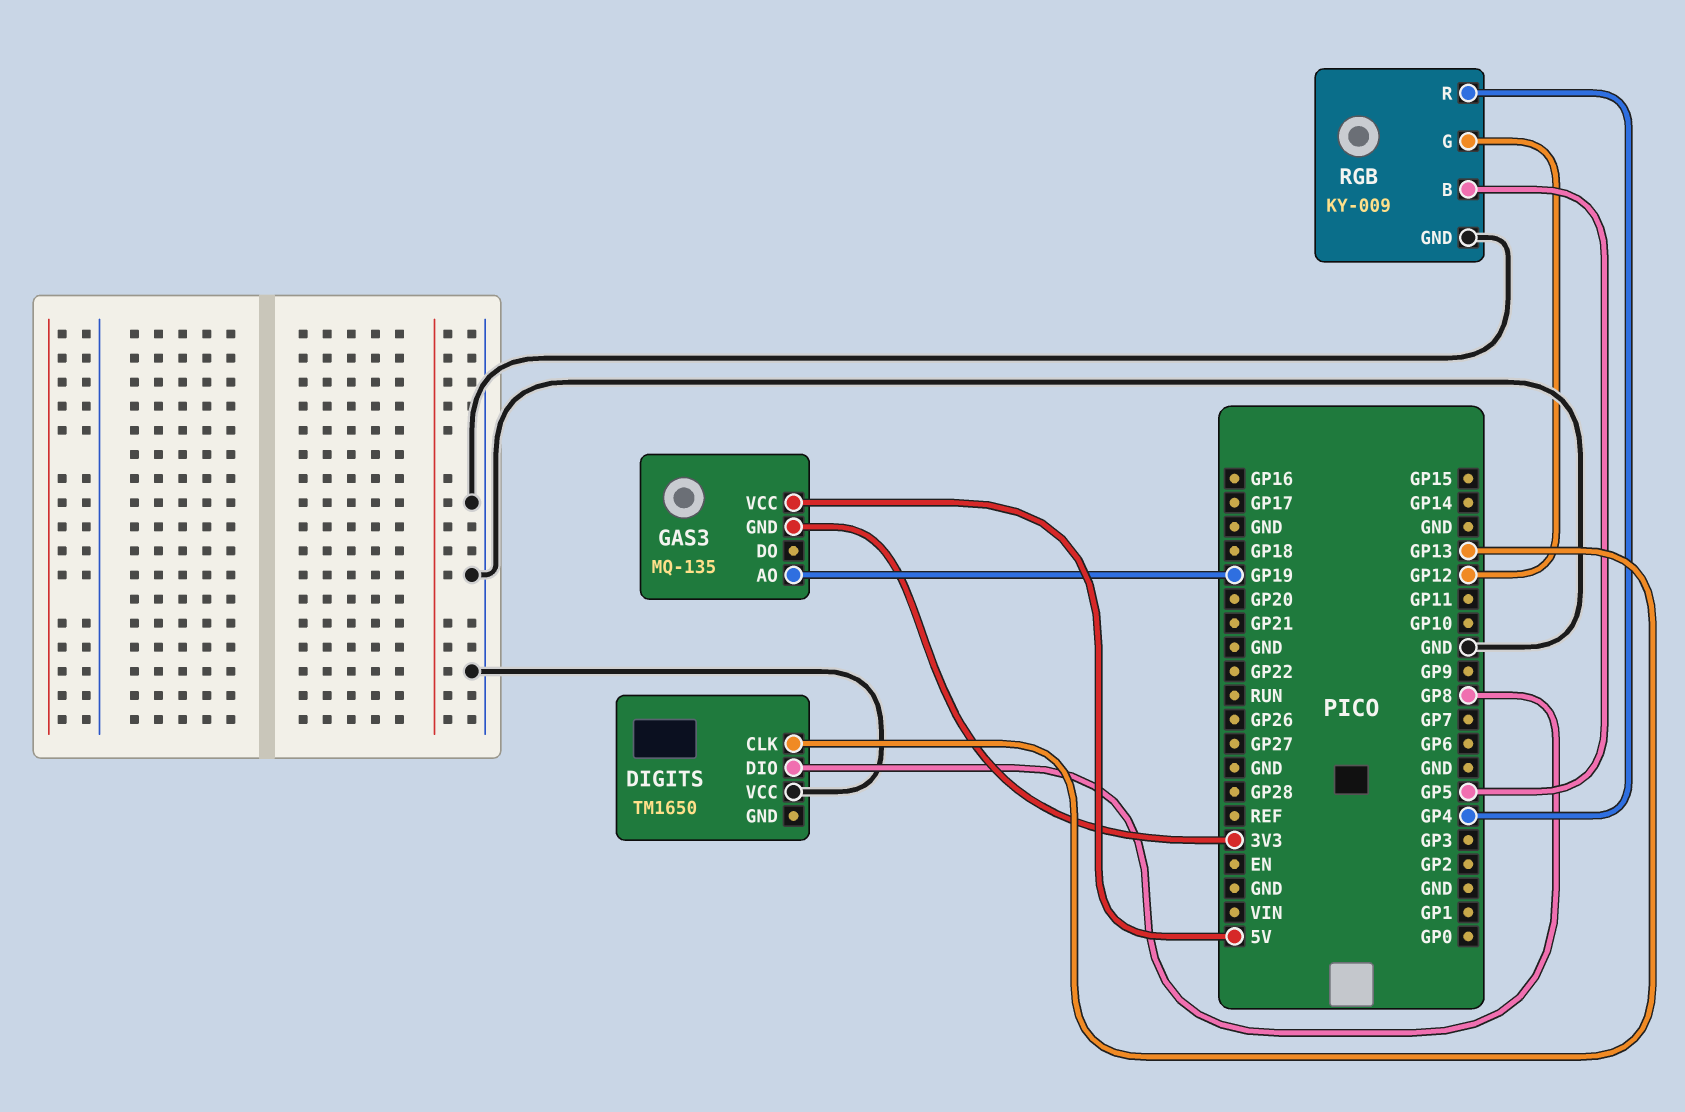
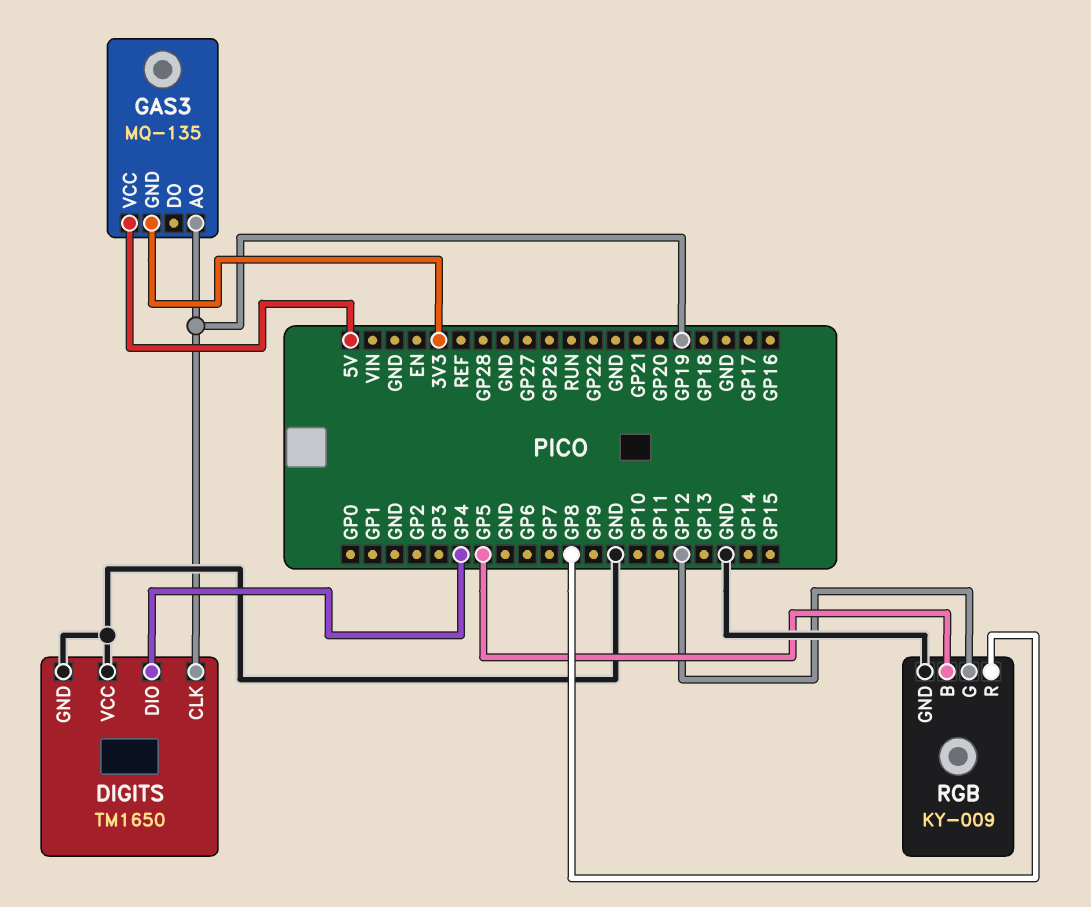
DIGITS pin CLK: GP13 -> GP19
DIGITS pin DIO: GP8 -> GP4
DIGITS pin GND: none -> GND
RGB pin R: GP4 -> GP8

